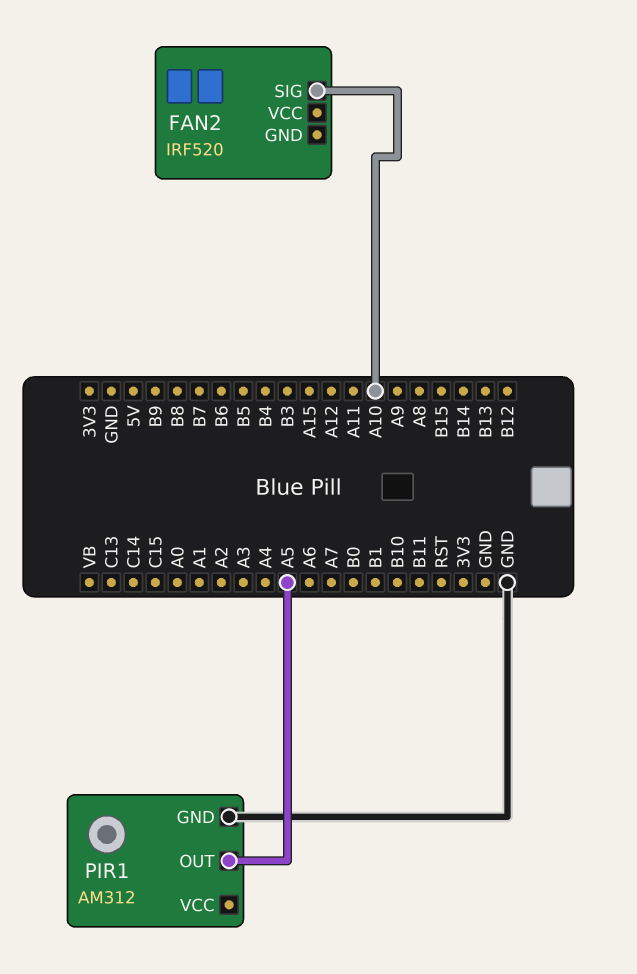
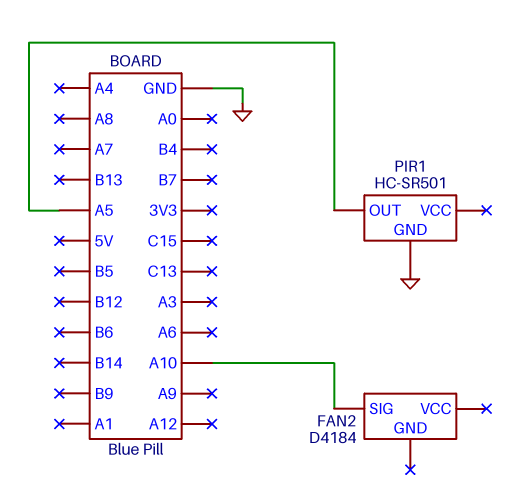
FAN2: IRF520 -> D4184
PIR1: AM312 -> HC-SR501

